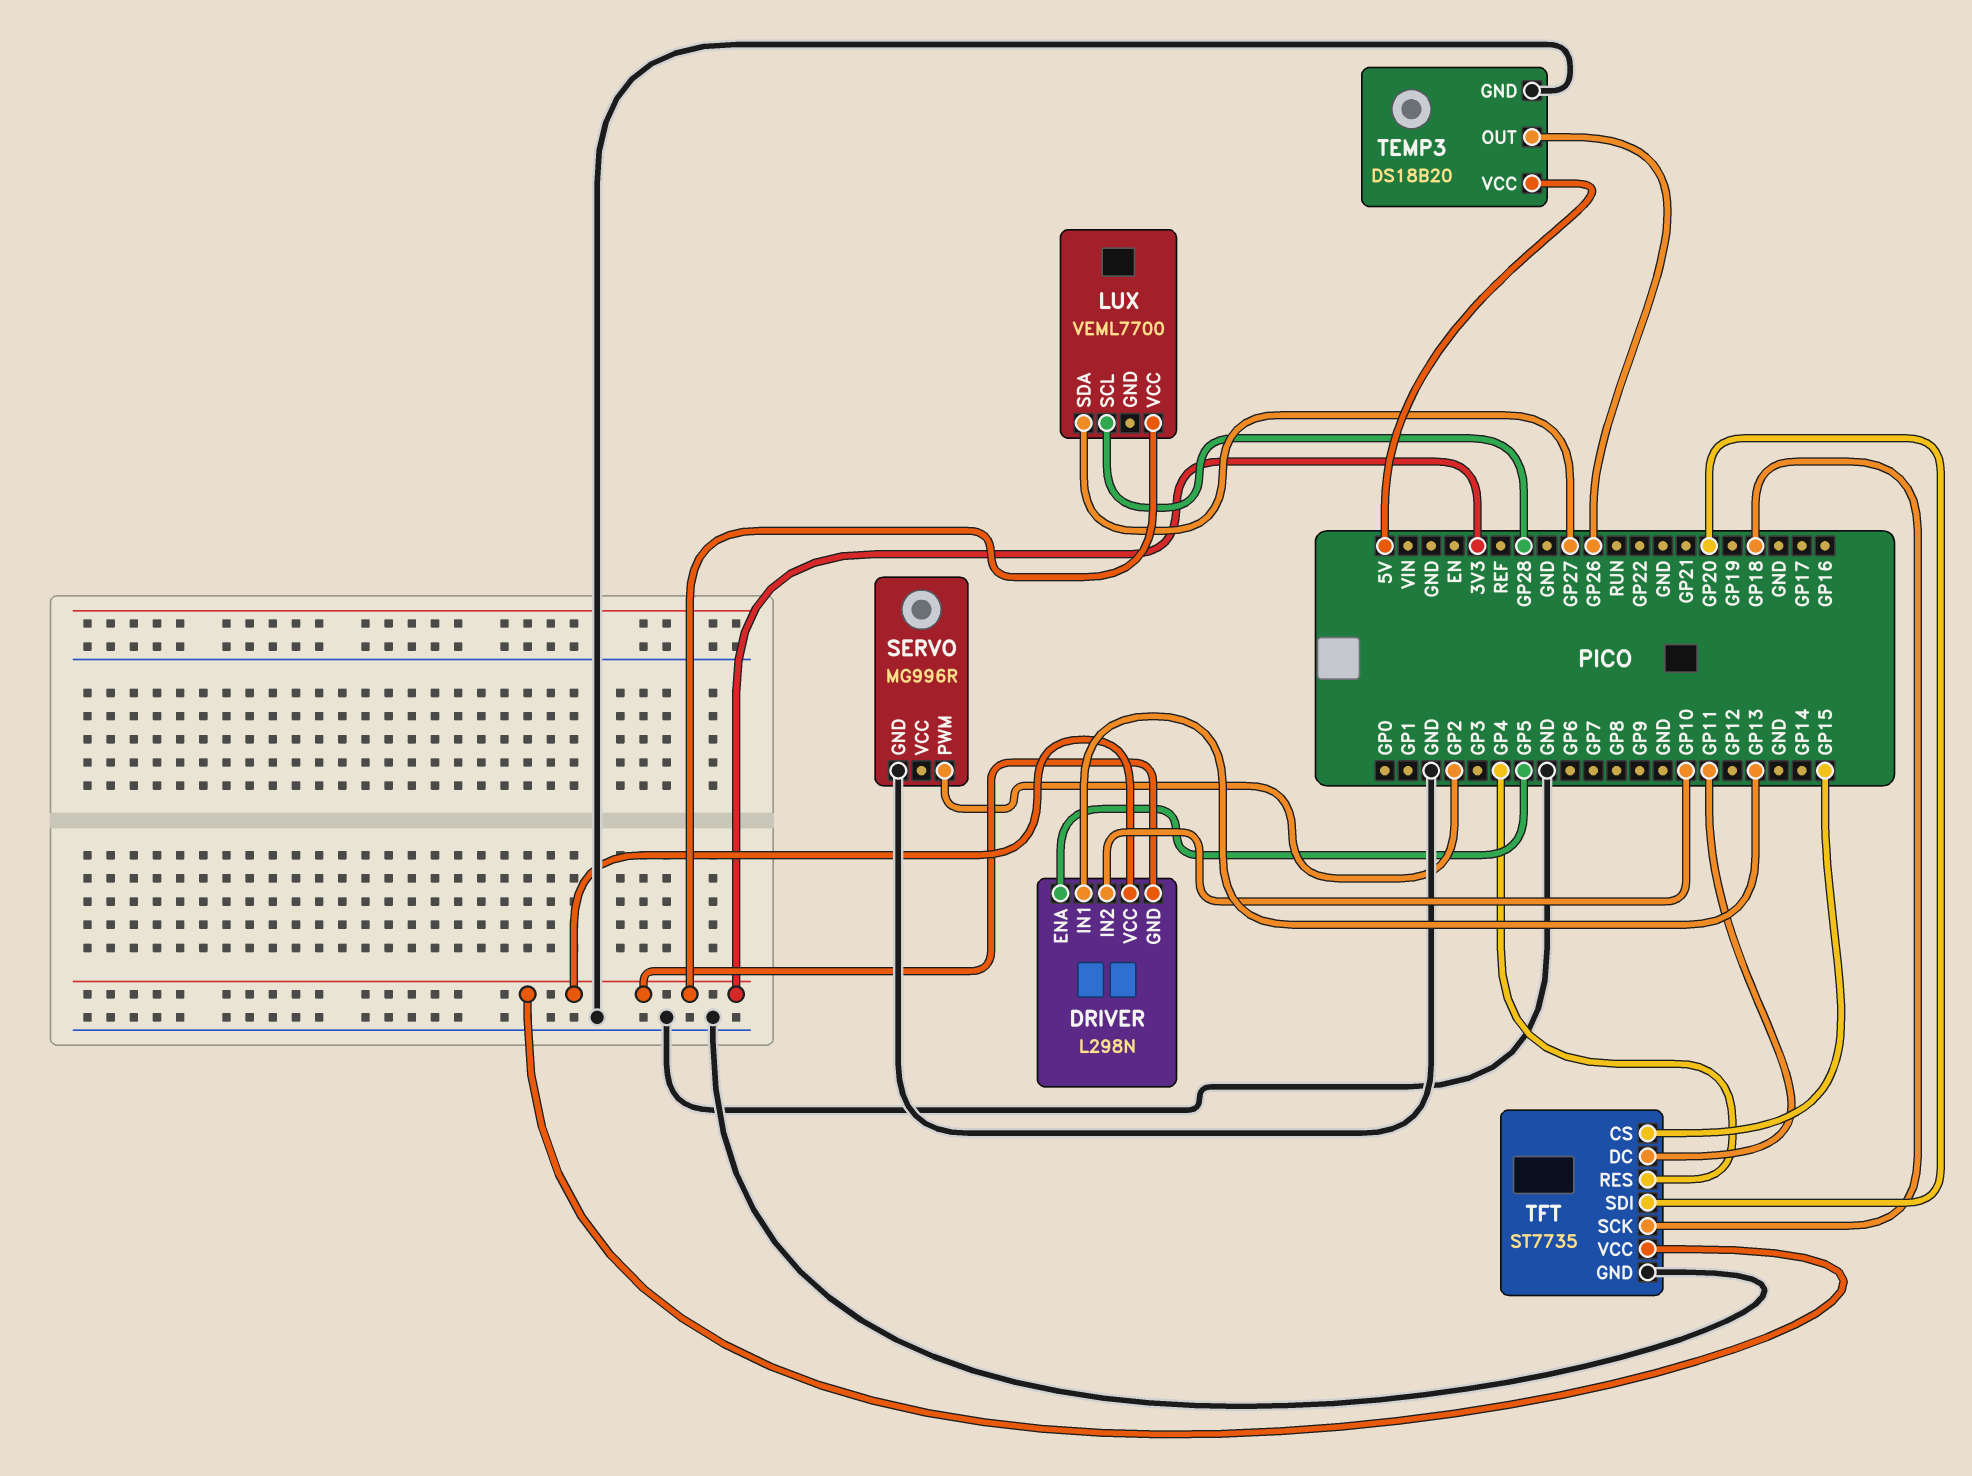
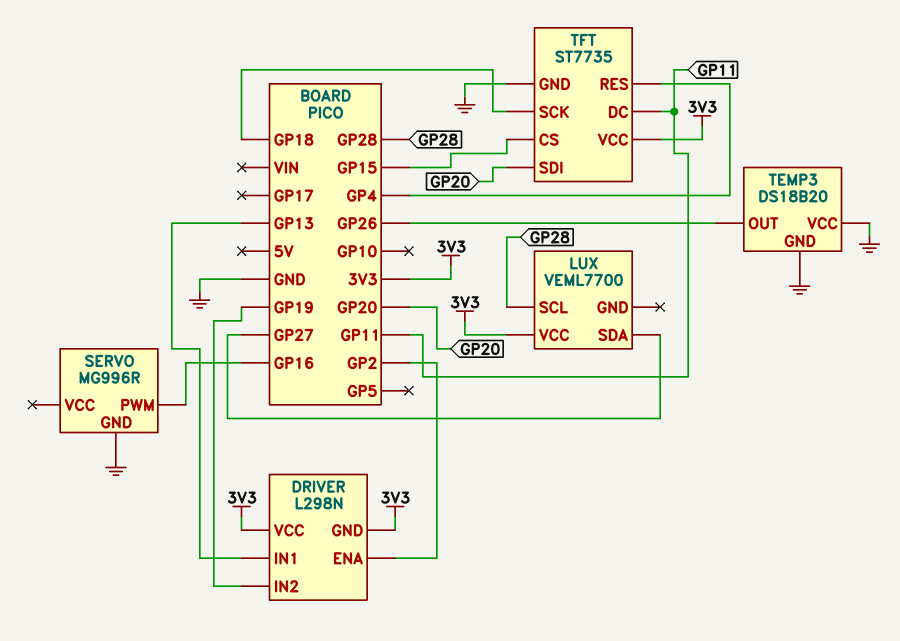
DRIVER pin ENA: GP5 -> GP2
DRIVER pin IN2: GP10 -> GP19
SERVO pin PWM: GP2 -> GP16
TEMP3 pin VCC: 5V -> GND

